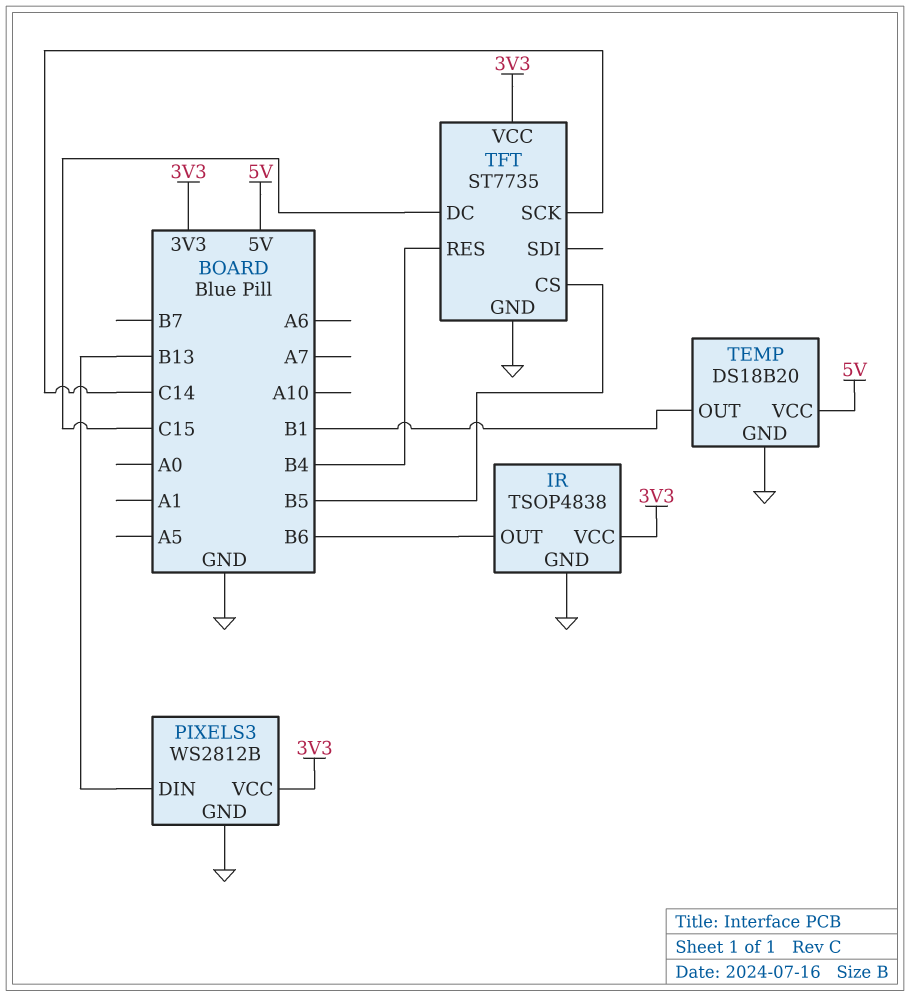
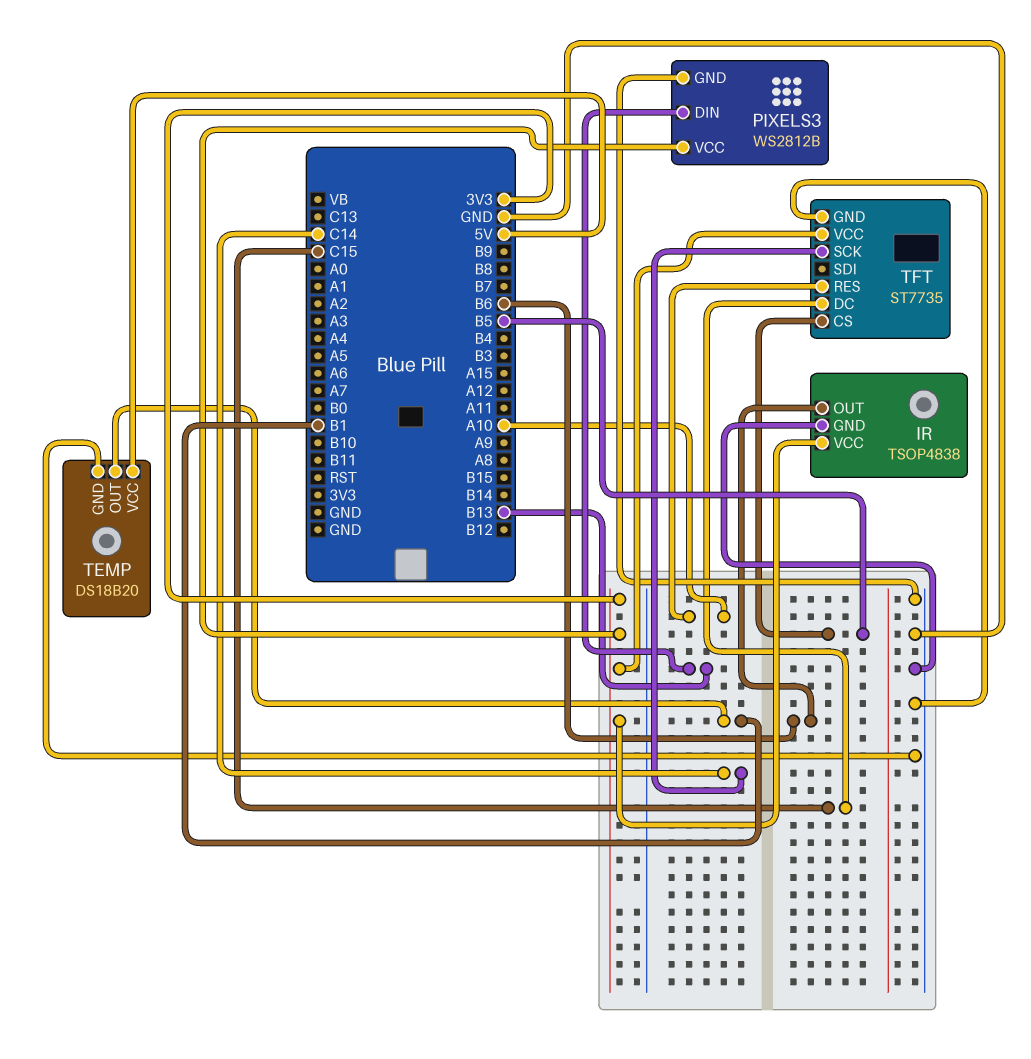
TFT pin RES: B4 -> A10

